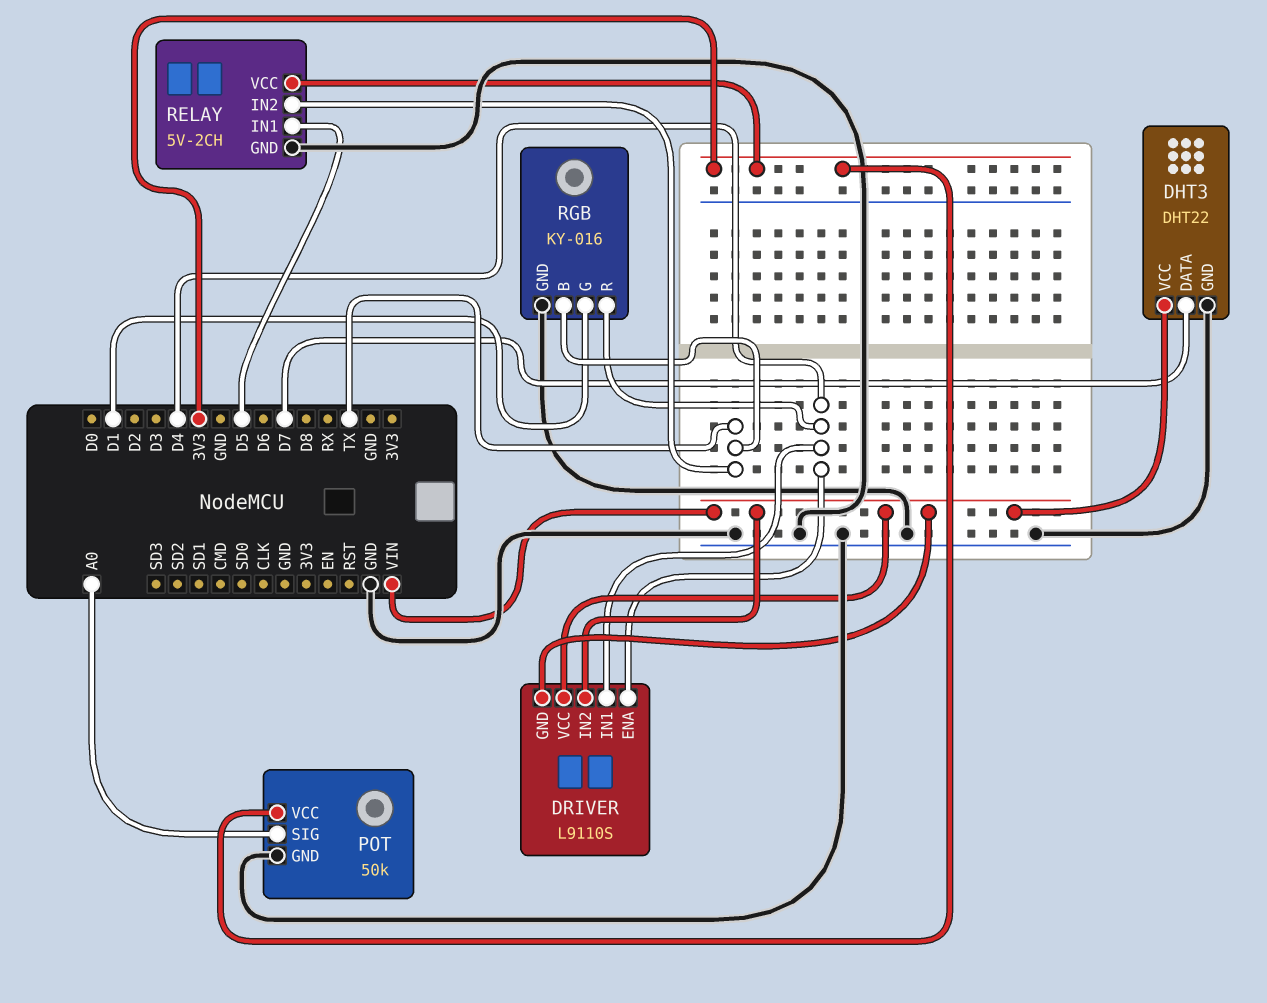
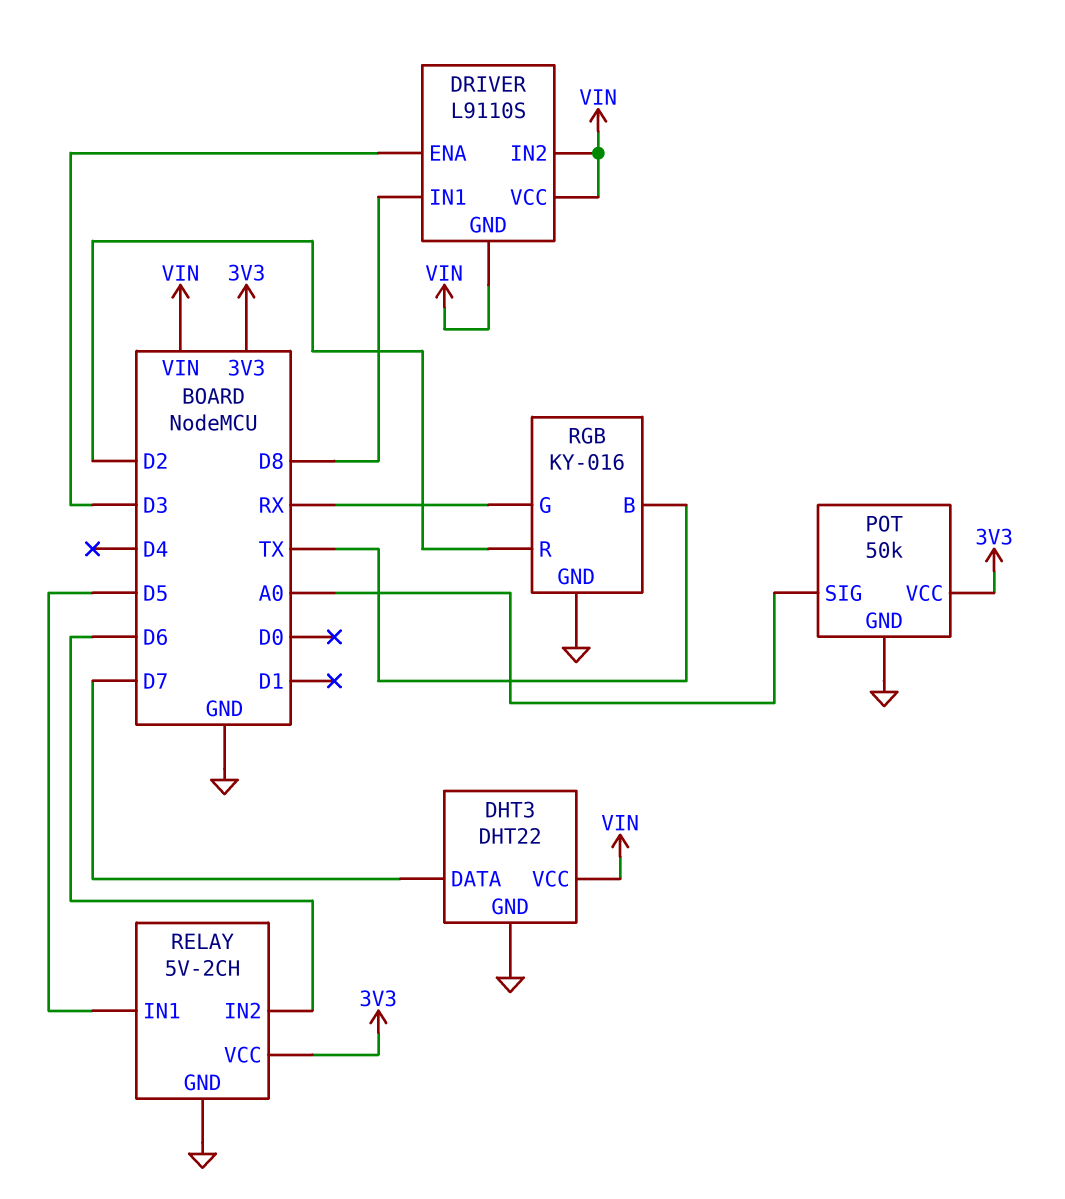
DRIVER pin ENA: D4 -> D3
DRIVER pin IN1: D4 -> D8
RELAY pin IN2: TX -> D6
RGB pin G: D1 -> RX
RGB pin R: D4 -> D2

